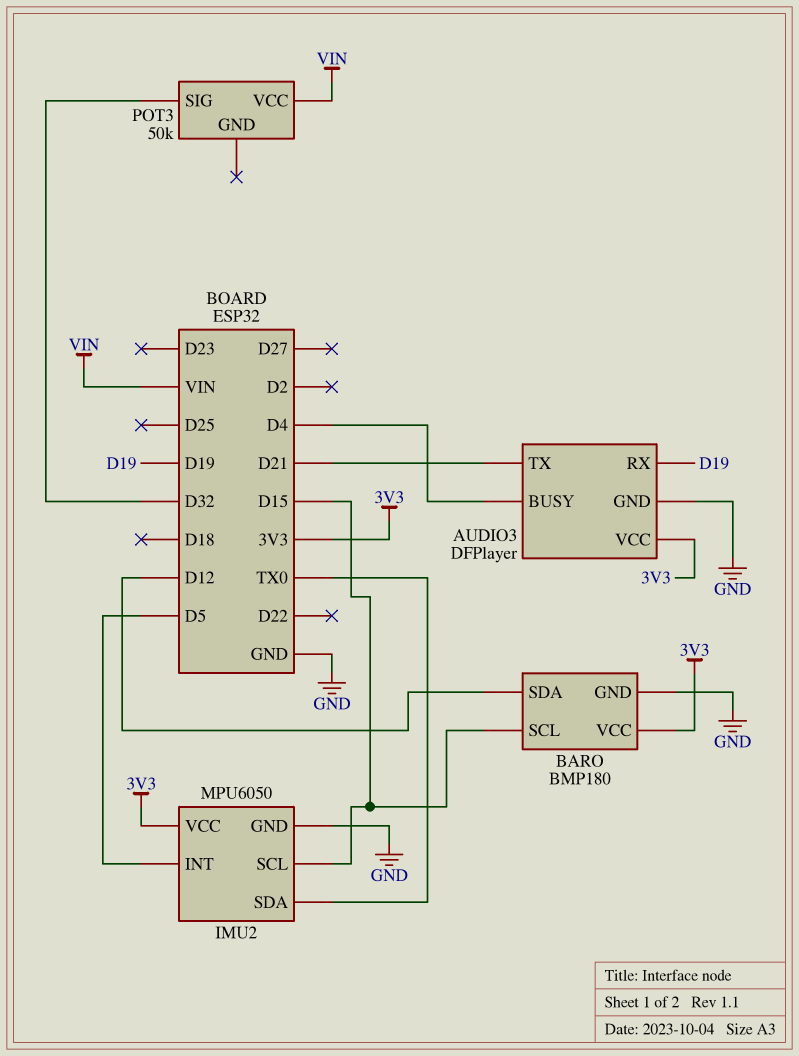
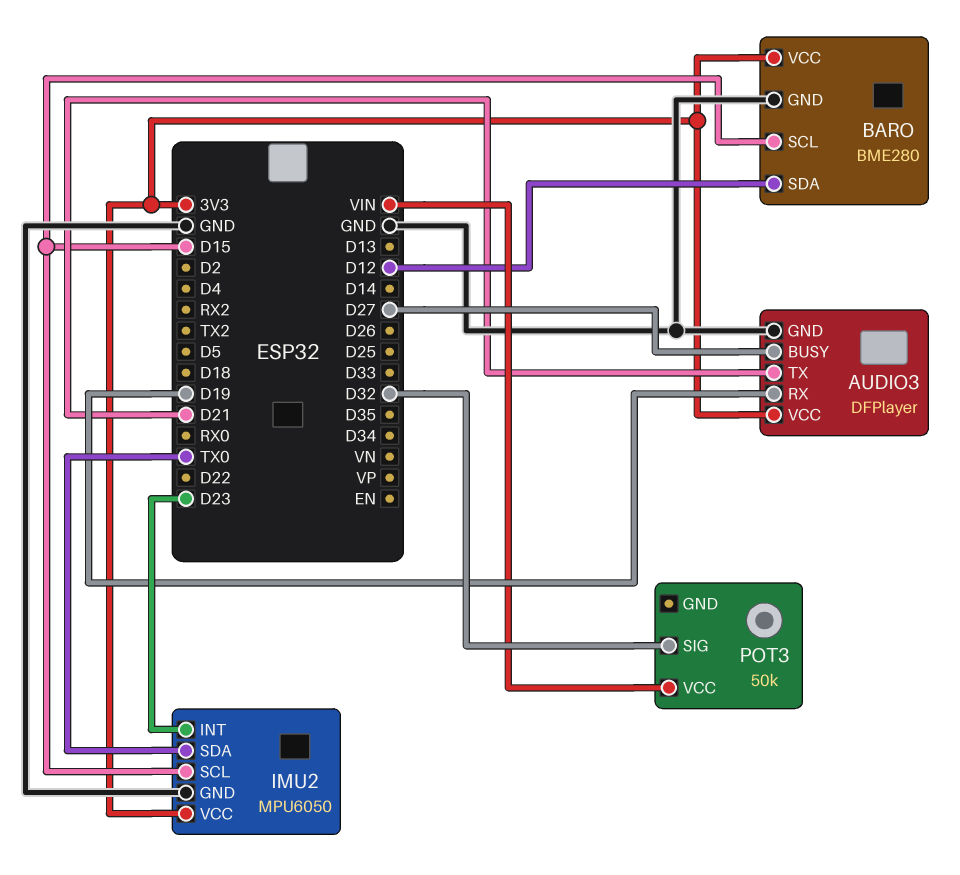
AUDIO3 pin BUSY: D4 -> D27
BARO: BMP180 -> BME280
IMU2 pin INT: D5 -> D23

